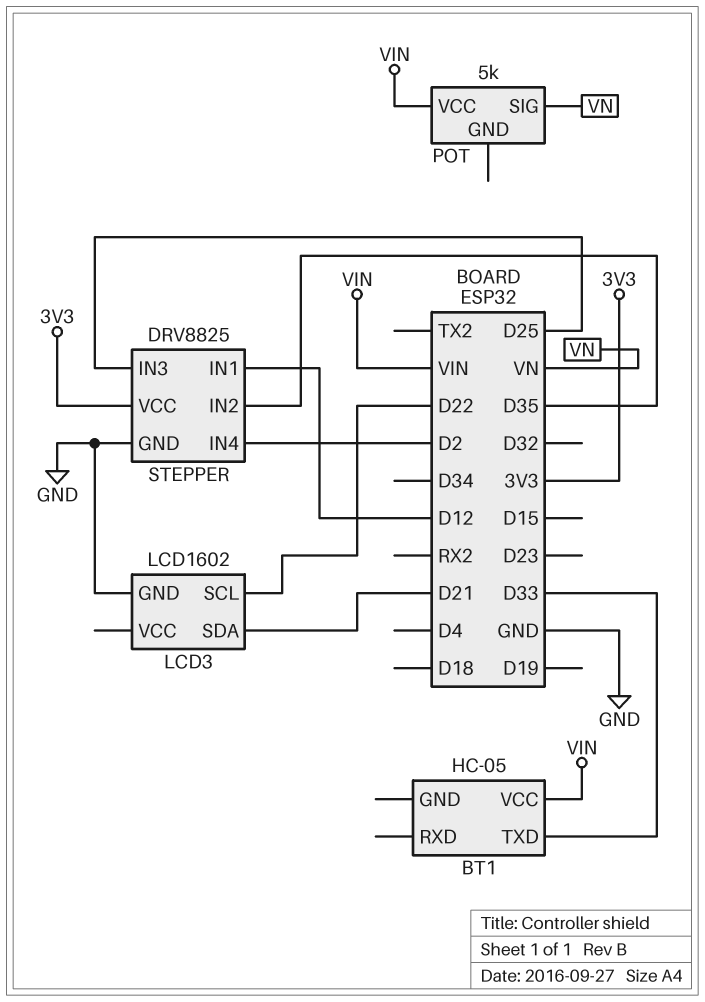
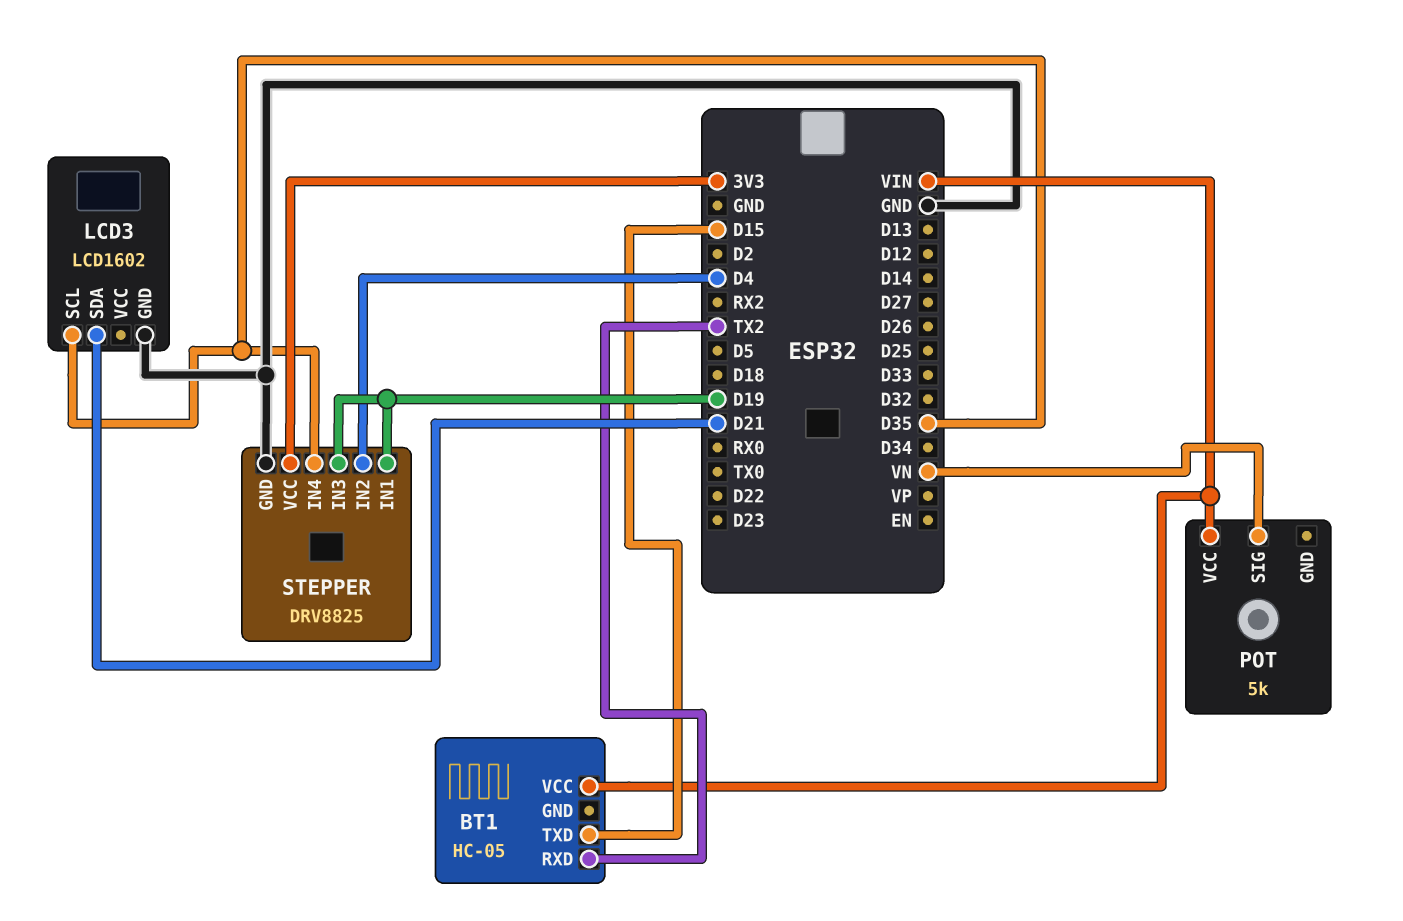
BT1 pin RXD: none -> TX2
BT1 pin TXD: D33 -> D15
LCD3 pin SCL: D22 -> D35
STEPPER pin IN1: D12 -> D19
STEPPER pin IN2: D35 -> D4
STEPPER pin IN3: D25 -> D19
STEPPER pin IN4: D2 -> D35

